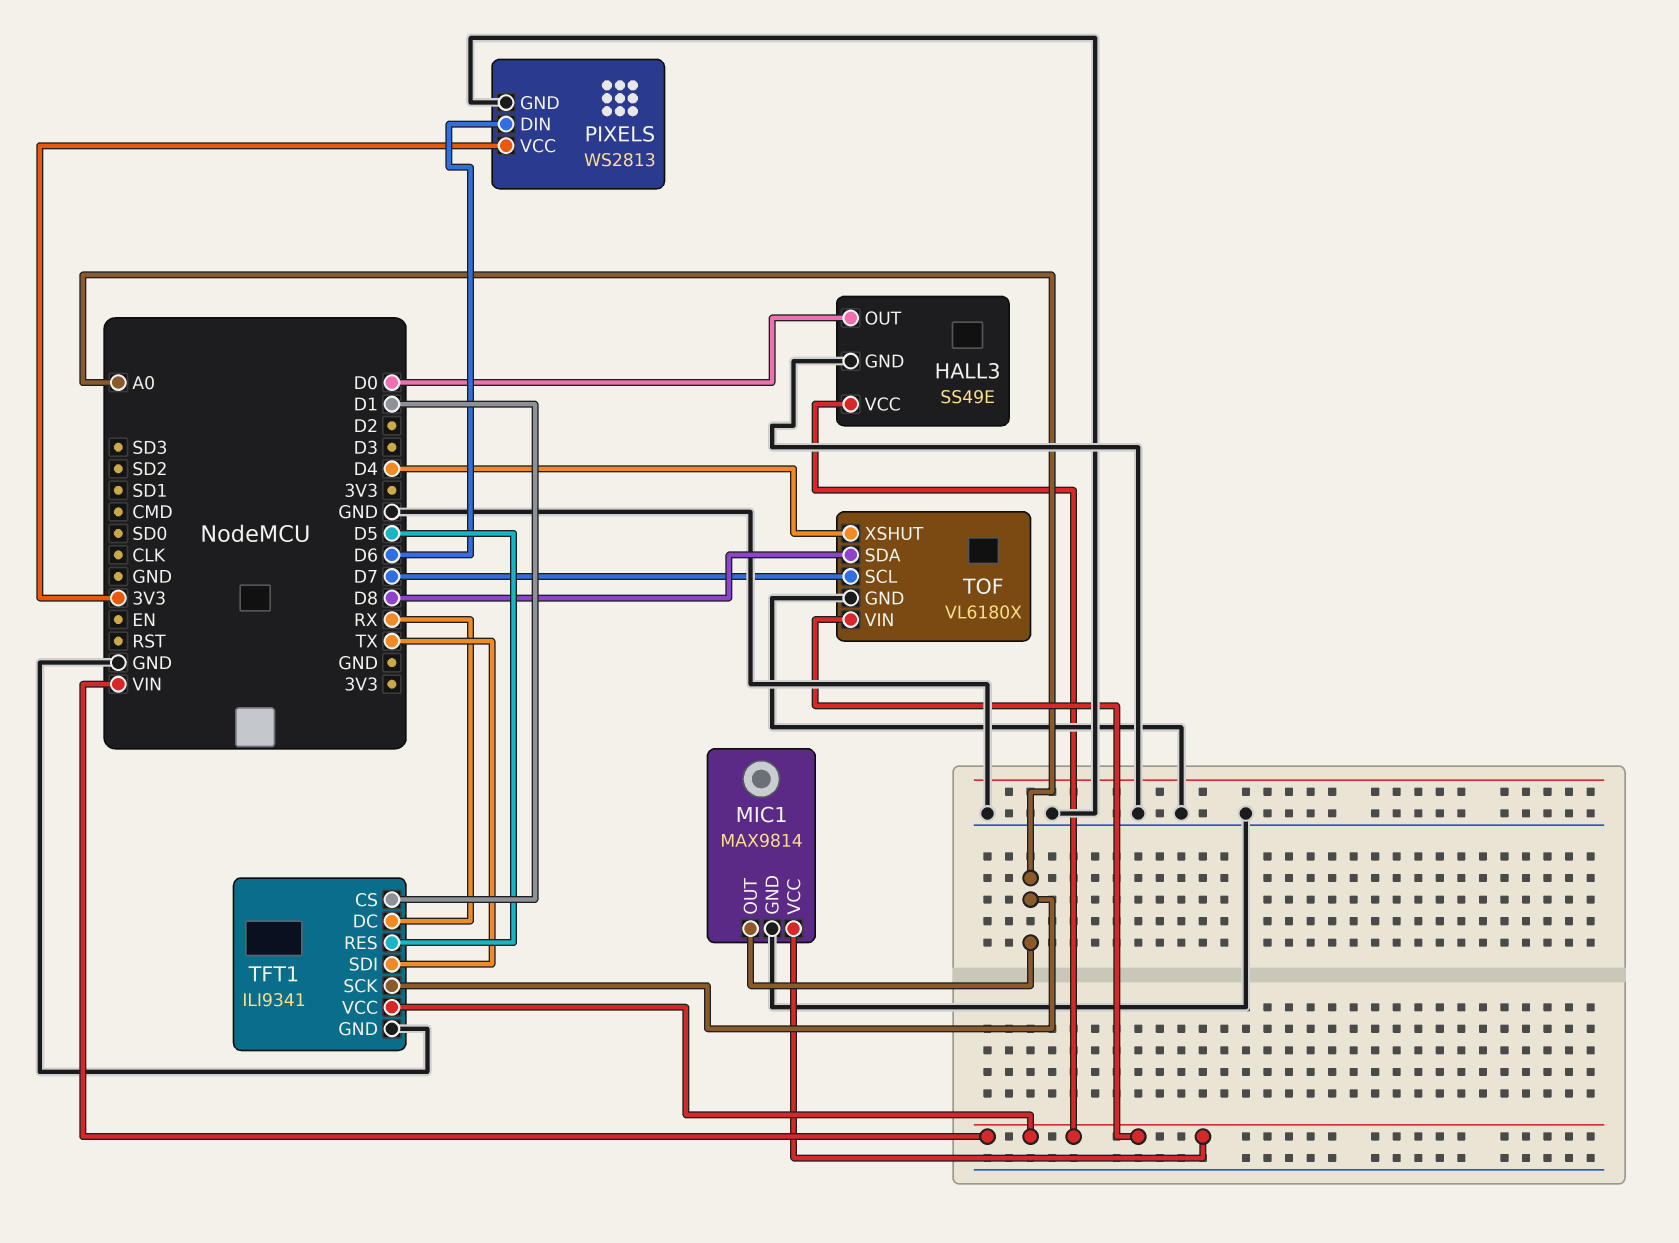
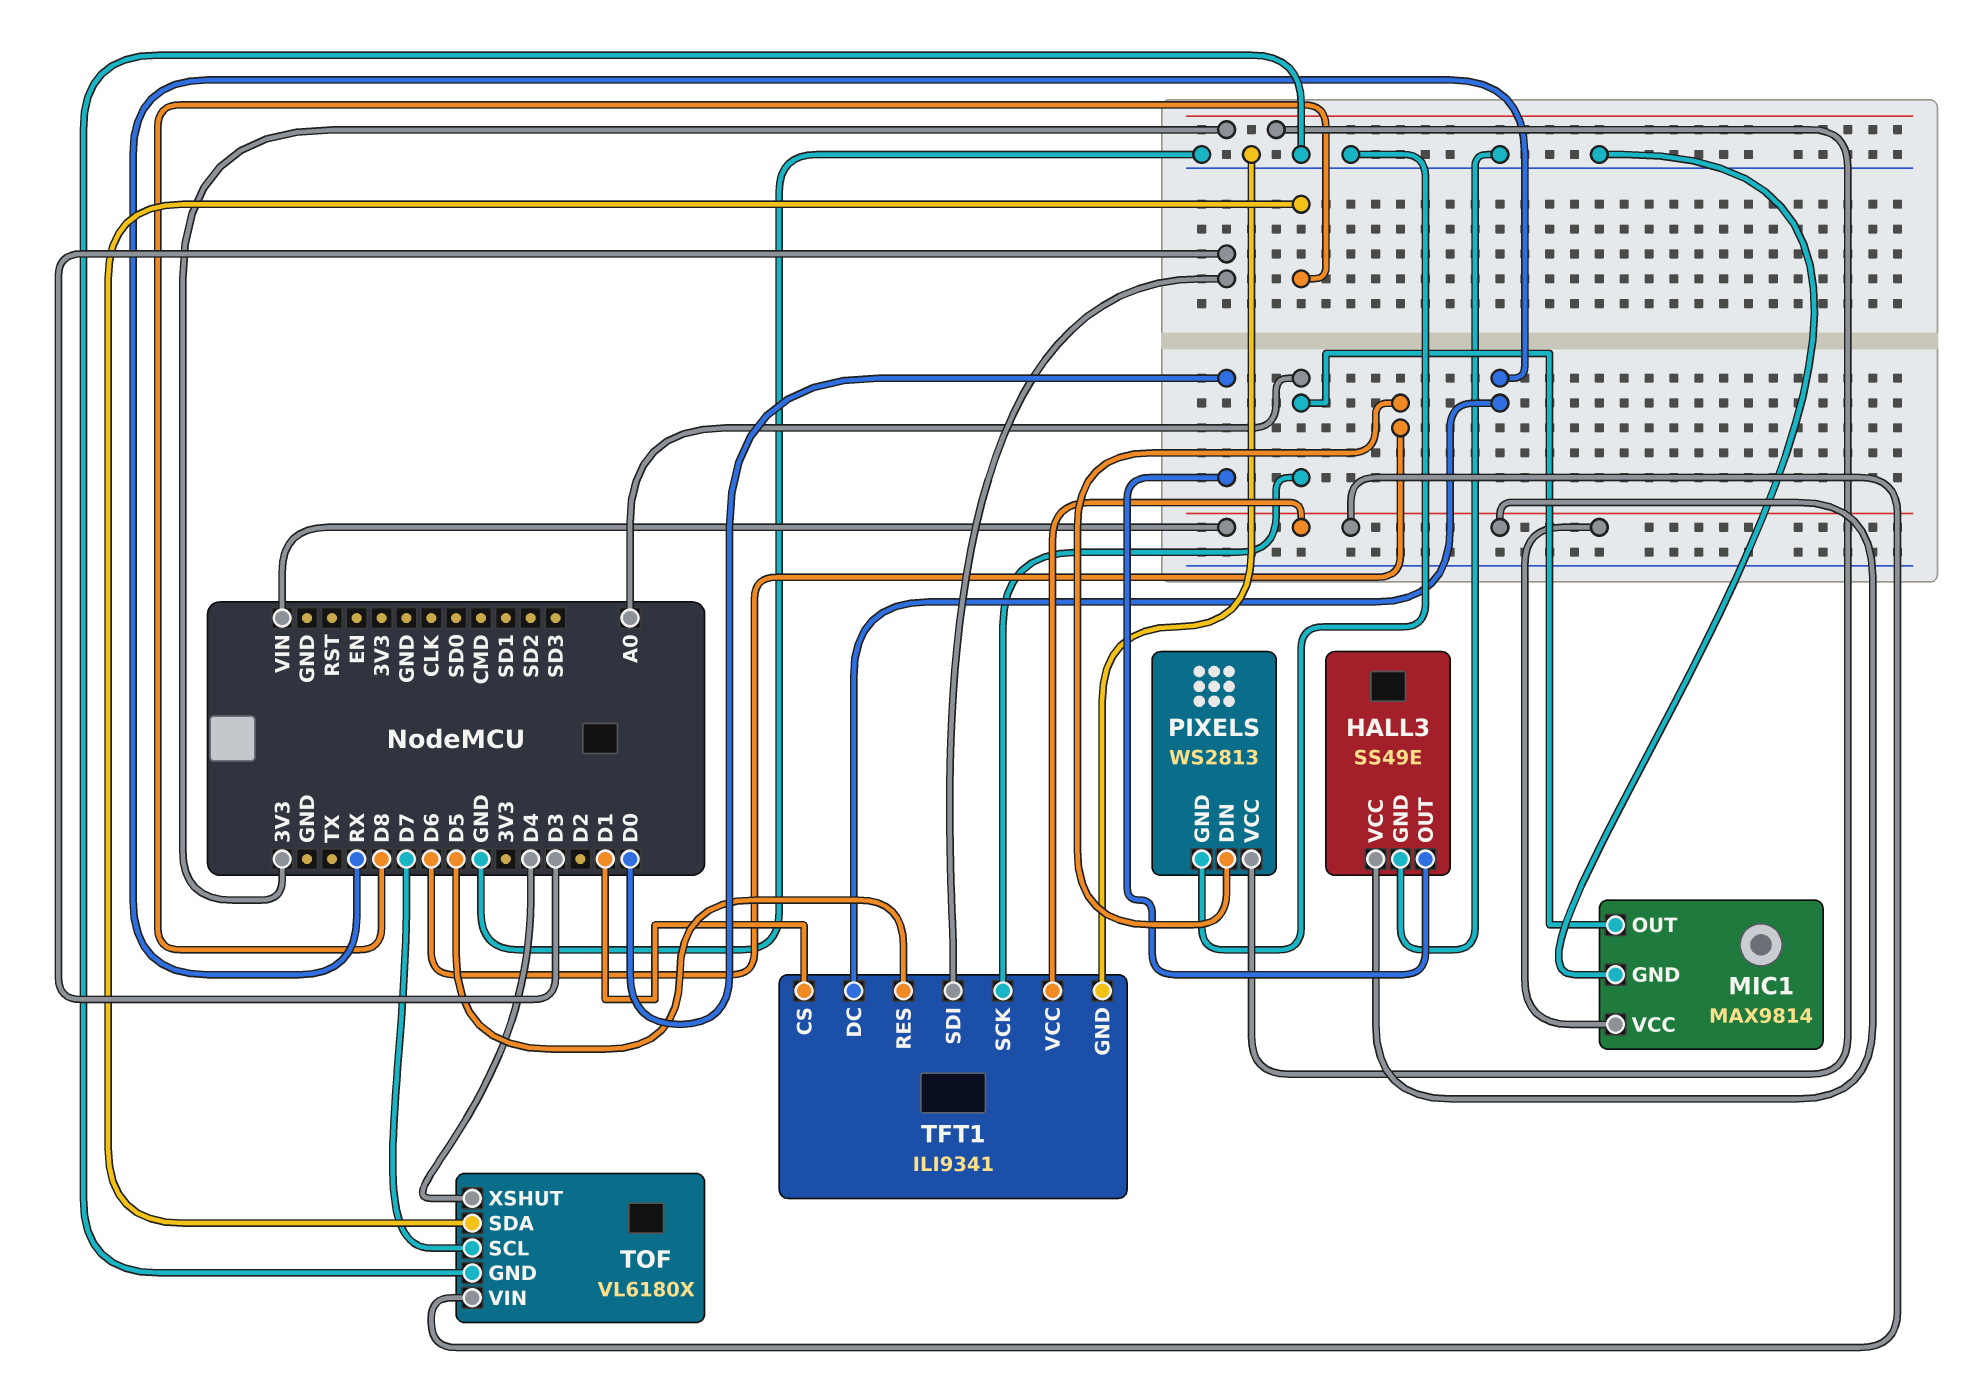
TFT1 pin SDI: TX -> D3

